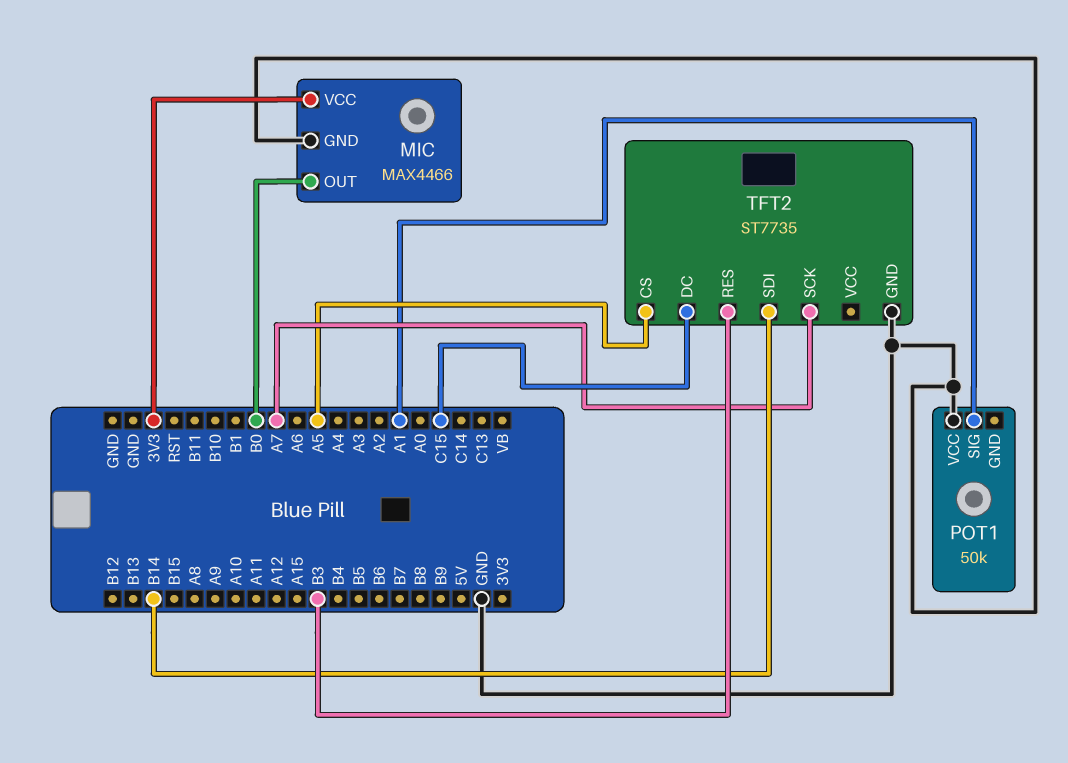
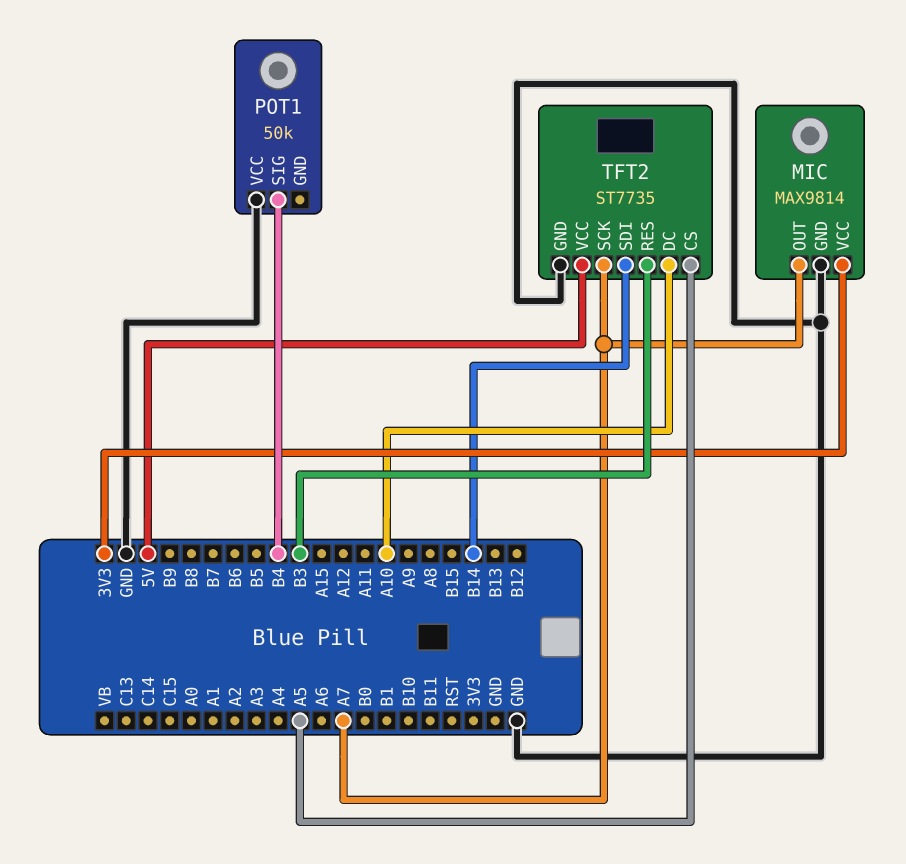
MIC: MAX4466 -> MAX9814
MIC pin OUT: B0 -> A7
POT1 pin SIG: A1 -> B4
TFT2 pin DC: C15 -> A10
TFT2 pin VCC: none -> 5V

